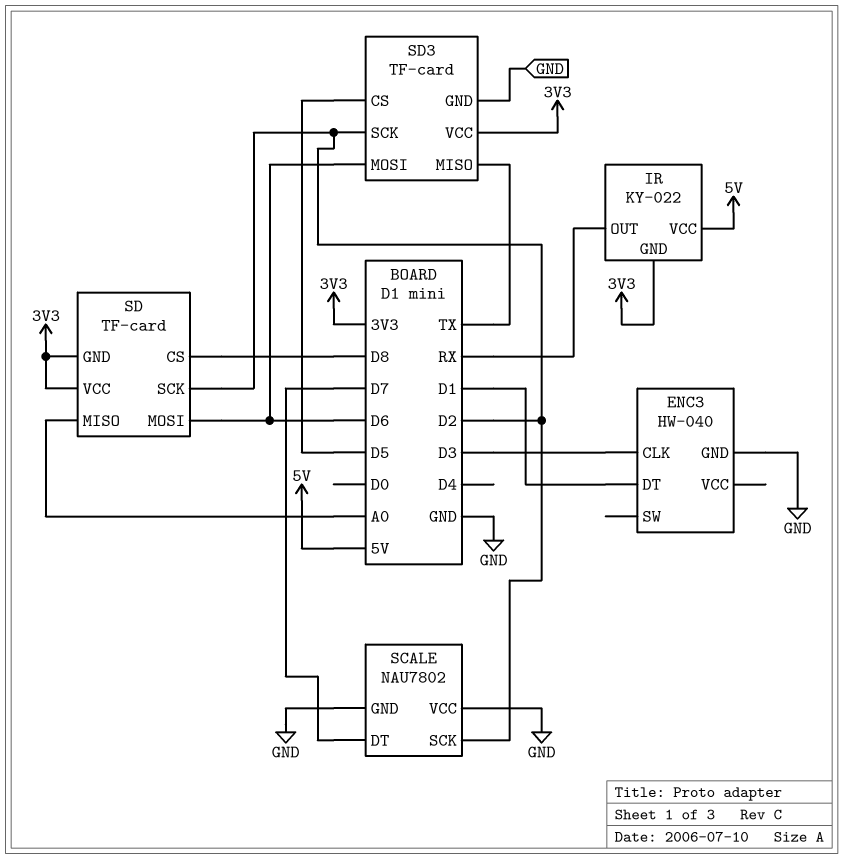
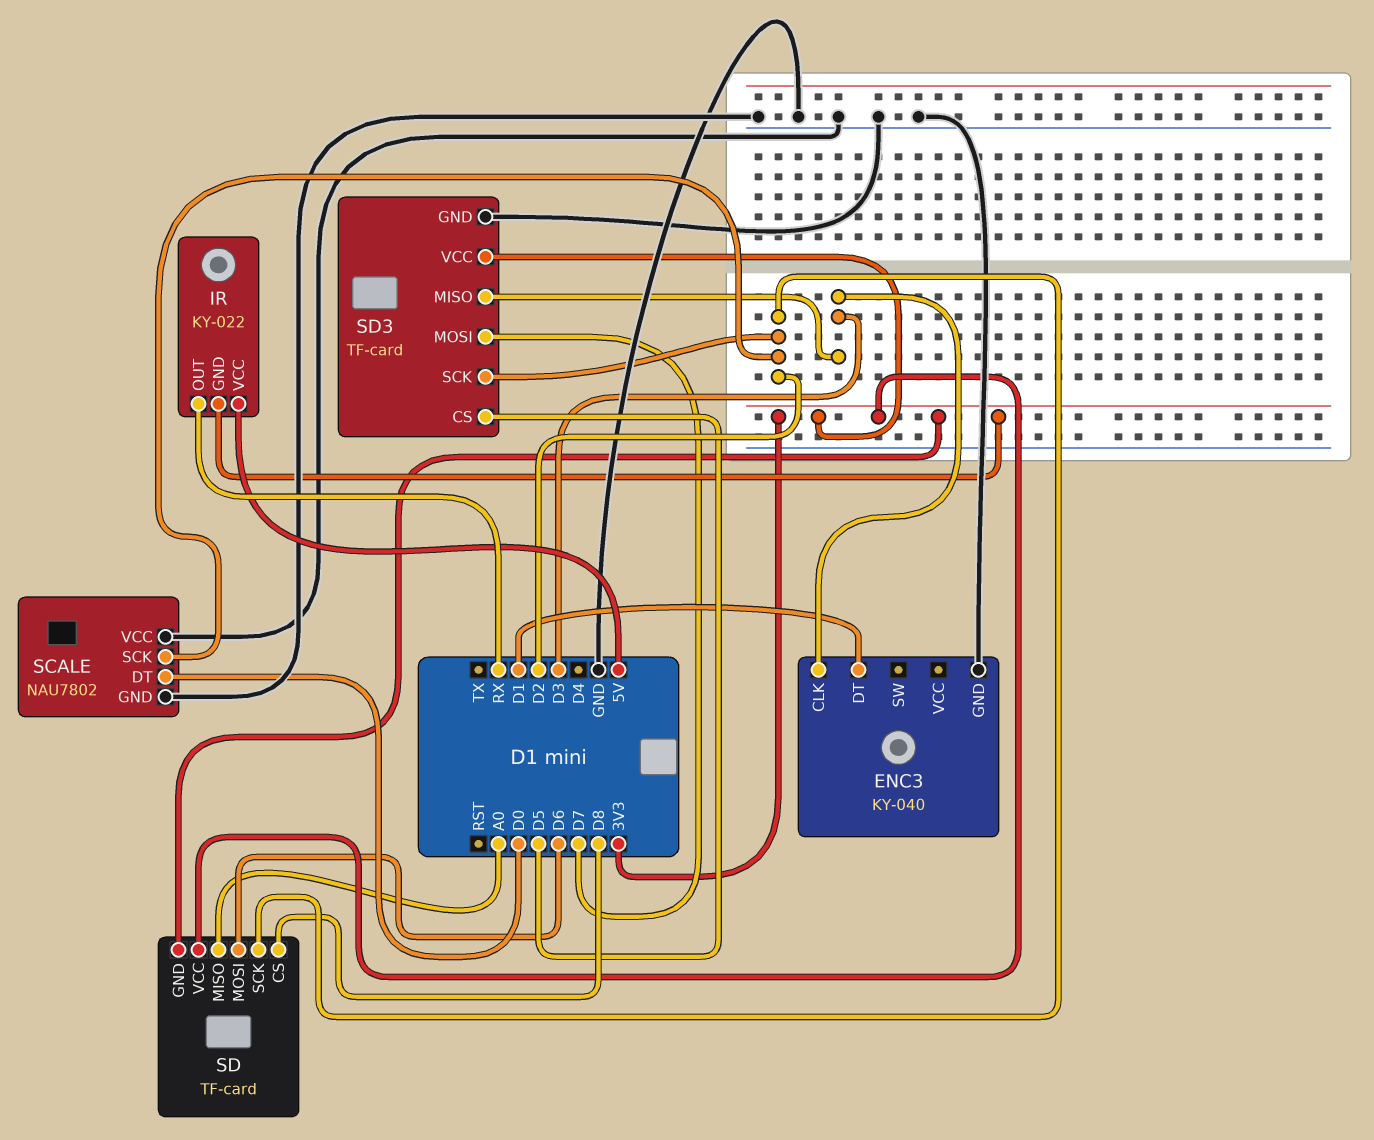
ENC3: HW-040 -> KY-040
SCALE pin DT: D7 -> D0
SD3 pin MISO: TX -> D3
SD3 pin MOSI: D6 -> D7

